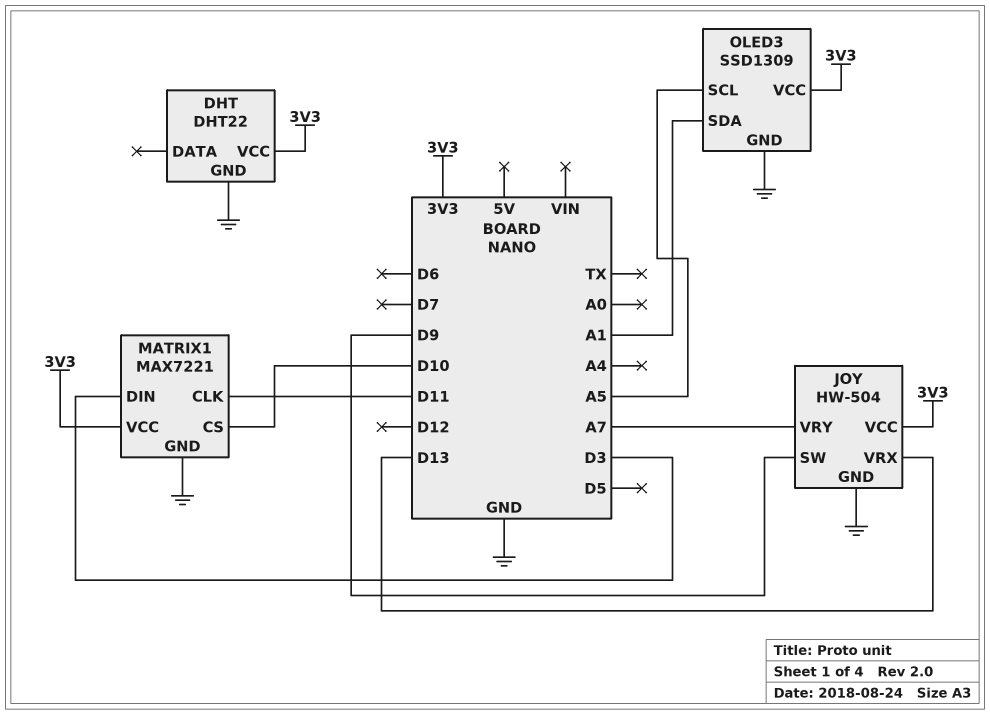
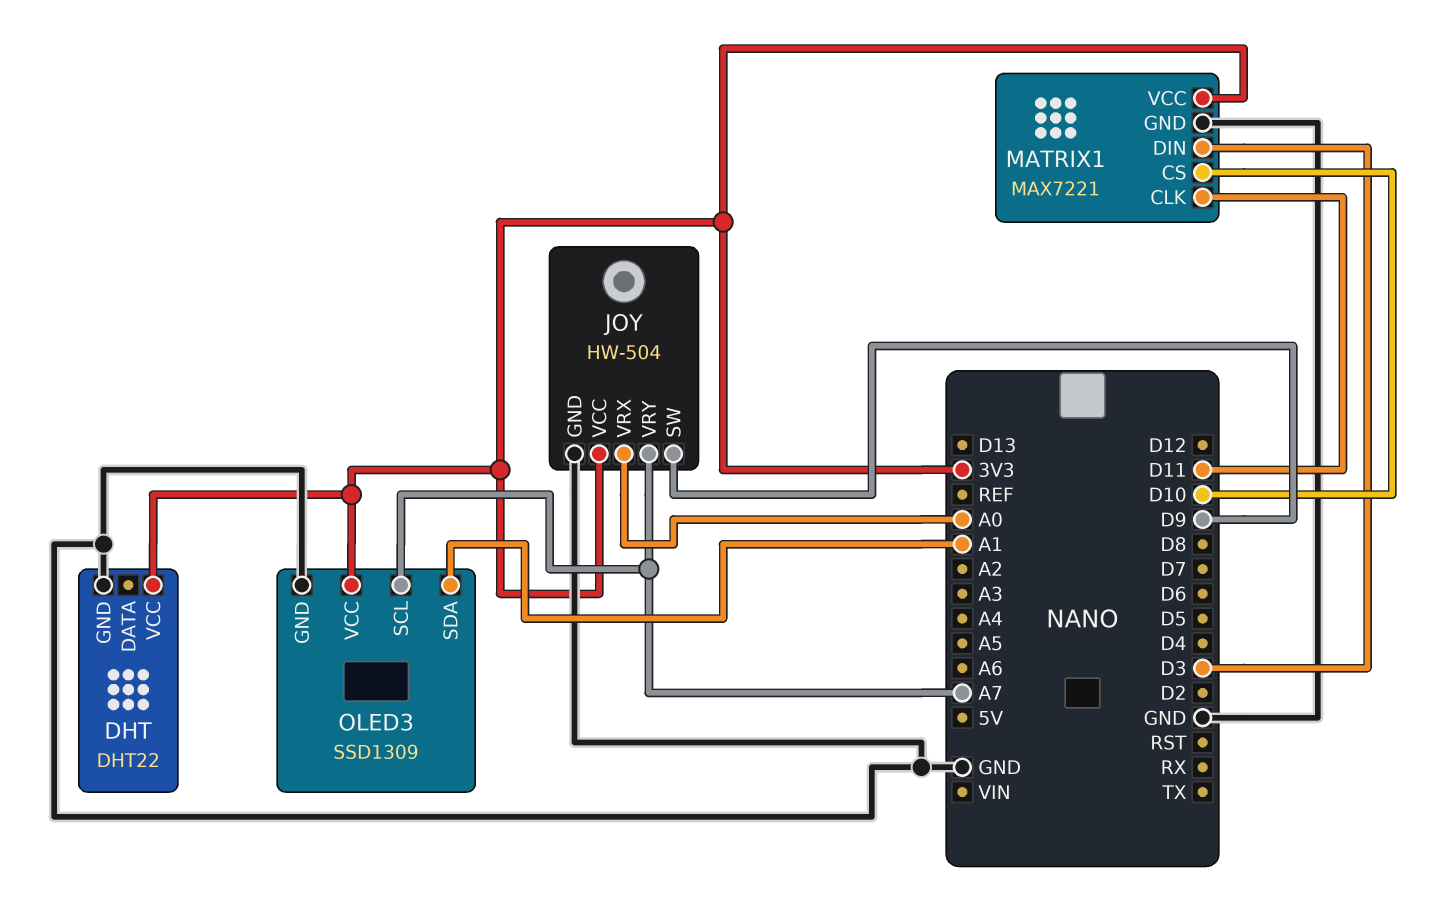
JOY pin VRX: D13 -> A0
OLED3 pin SCL: A5 -> A7

